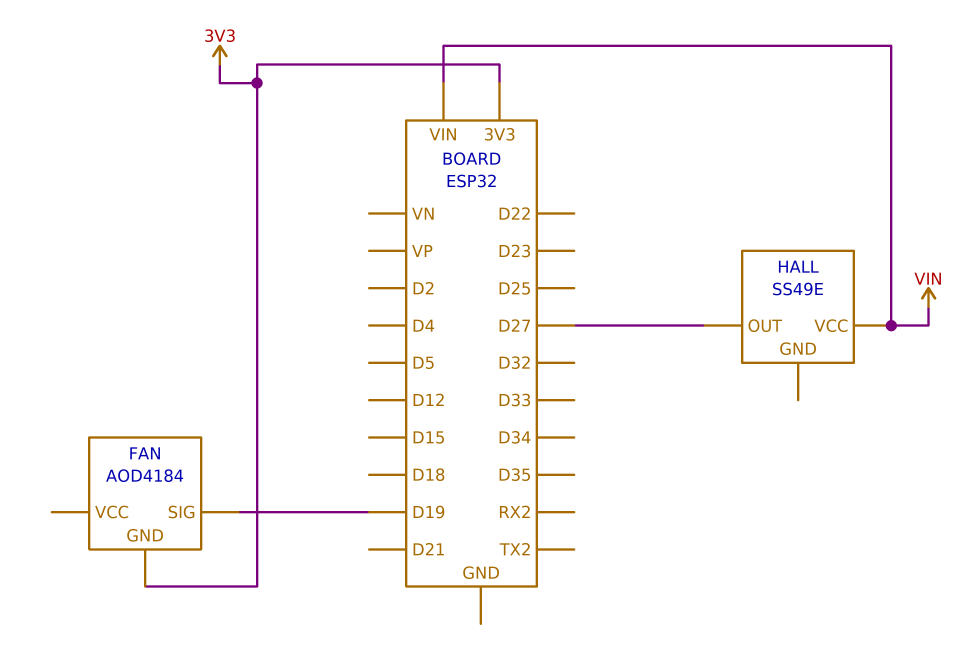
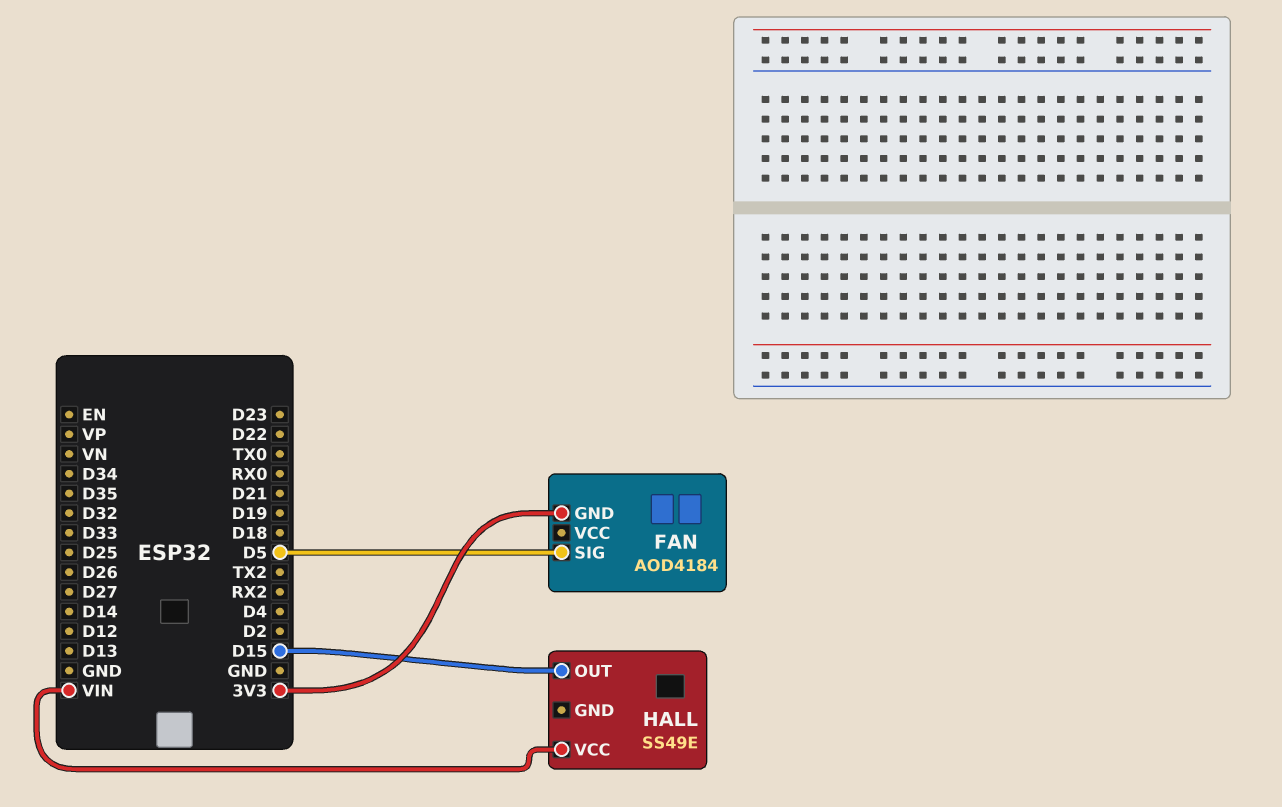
FAN pin SIG: D19 -> D5
HALL pin OUT: D27 -> D15

